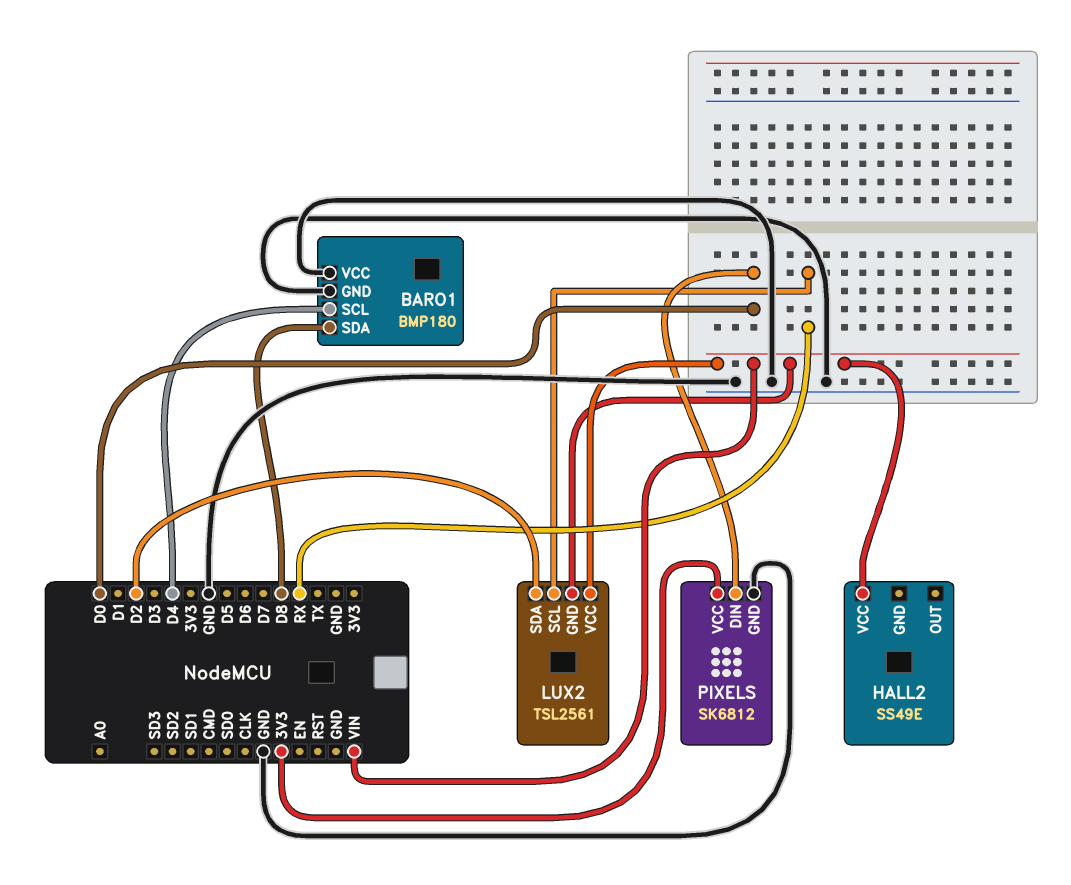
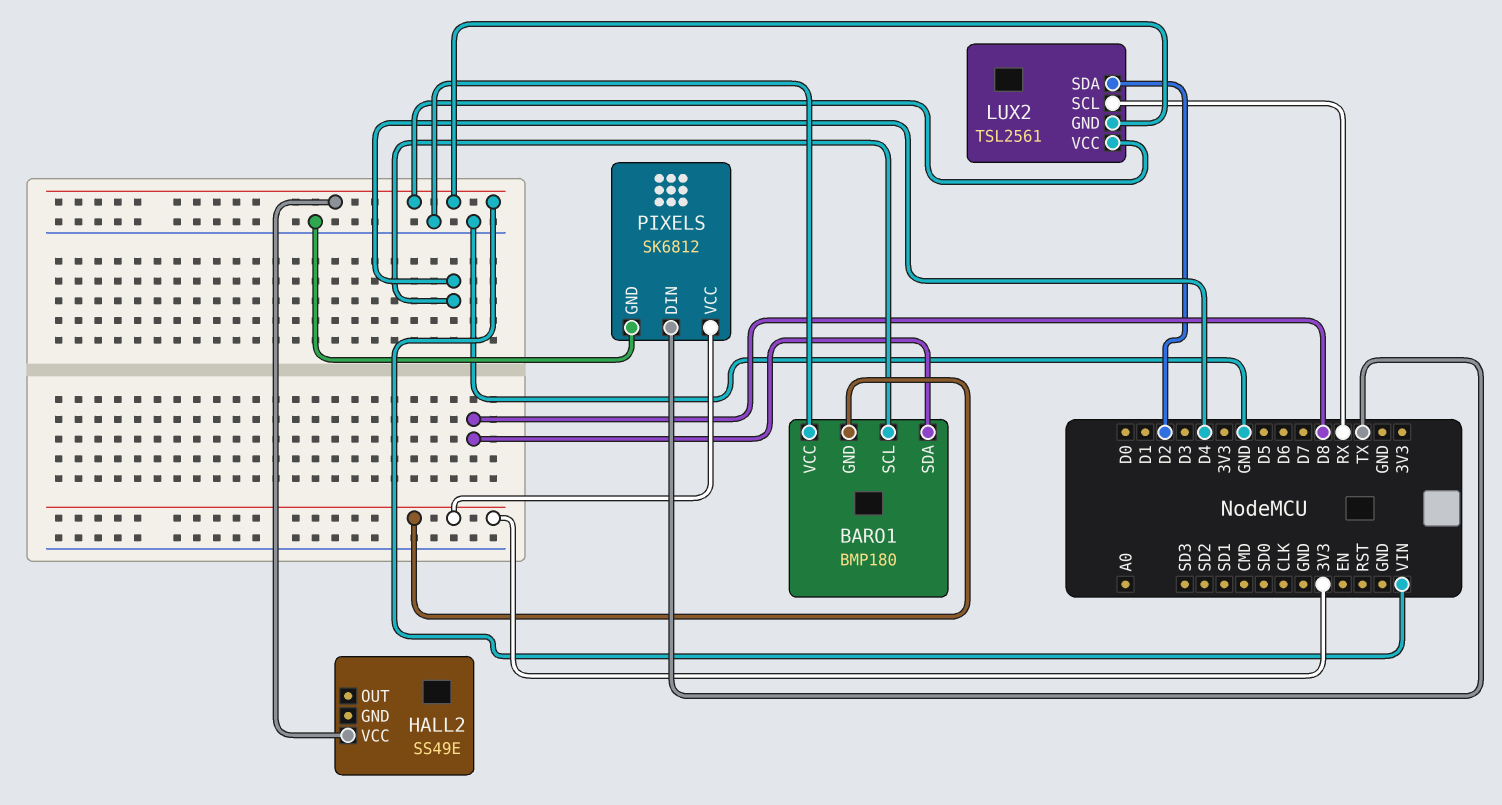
BARO1 pin GND: GND -> 3V3
PIXELS pin DIN: D0 -> TX

